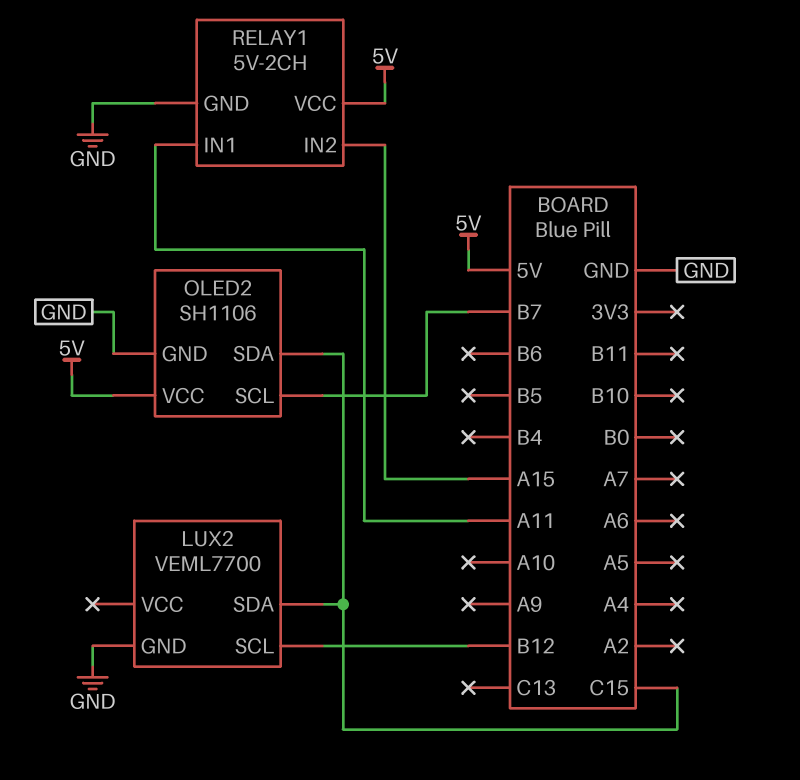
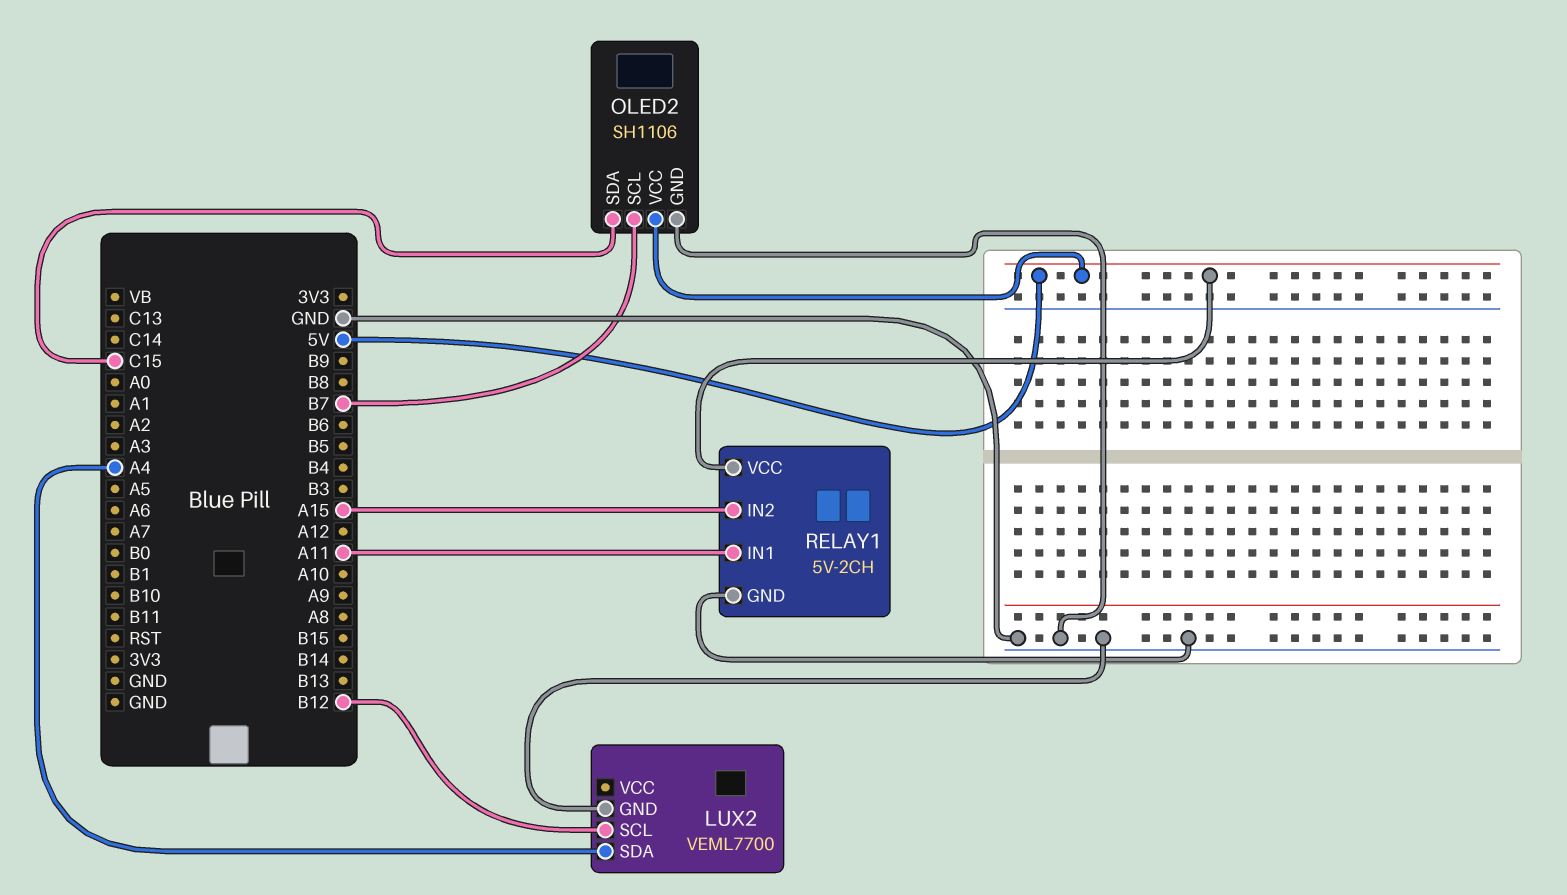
LUX2 pin SDA: C15 -> A4

